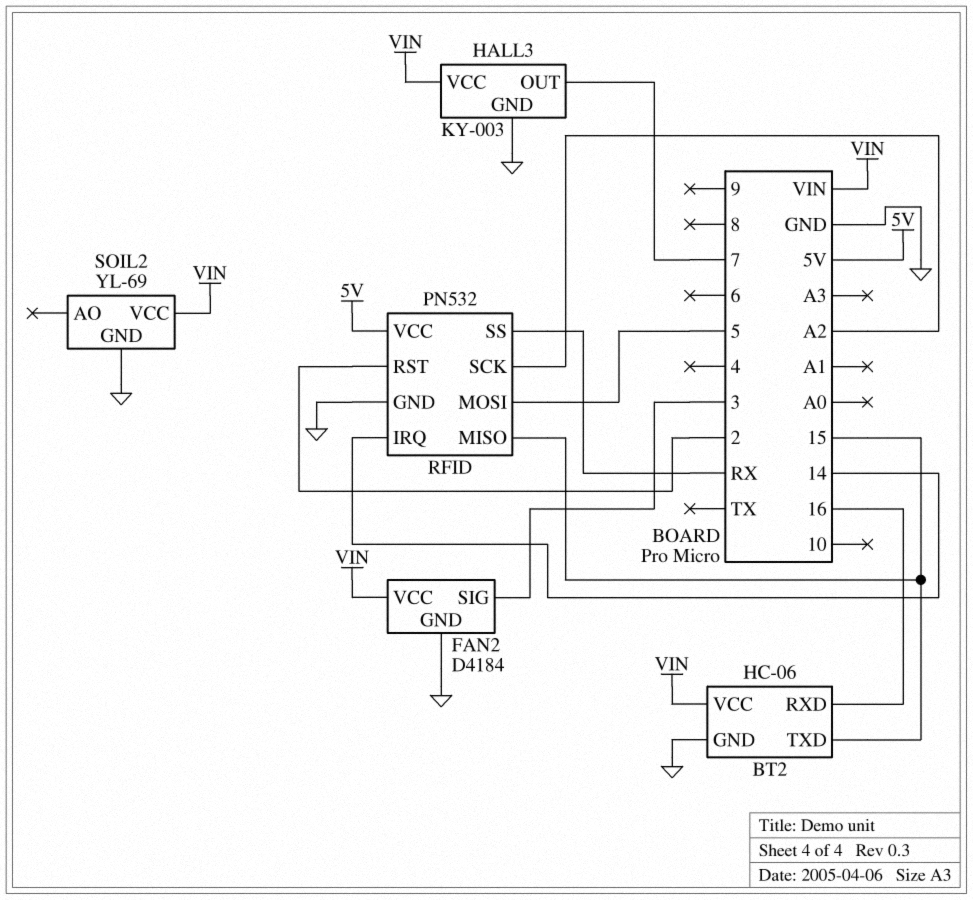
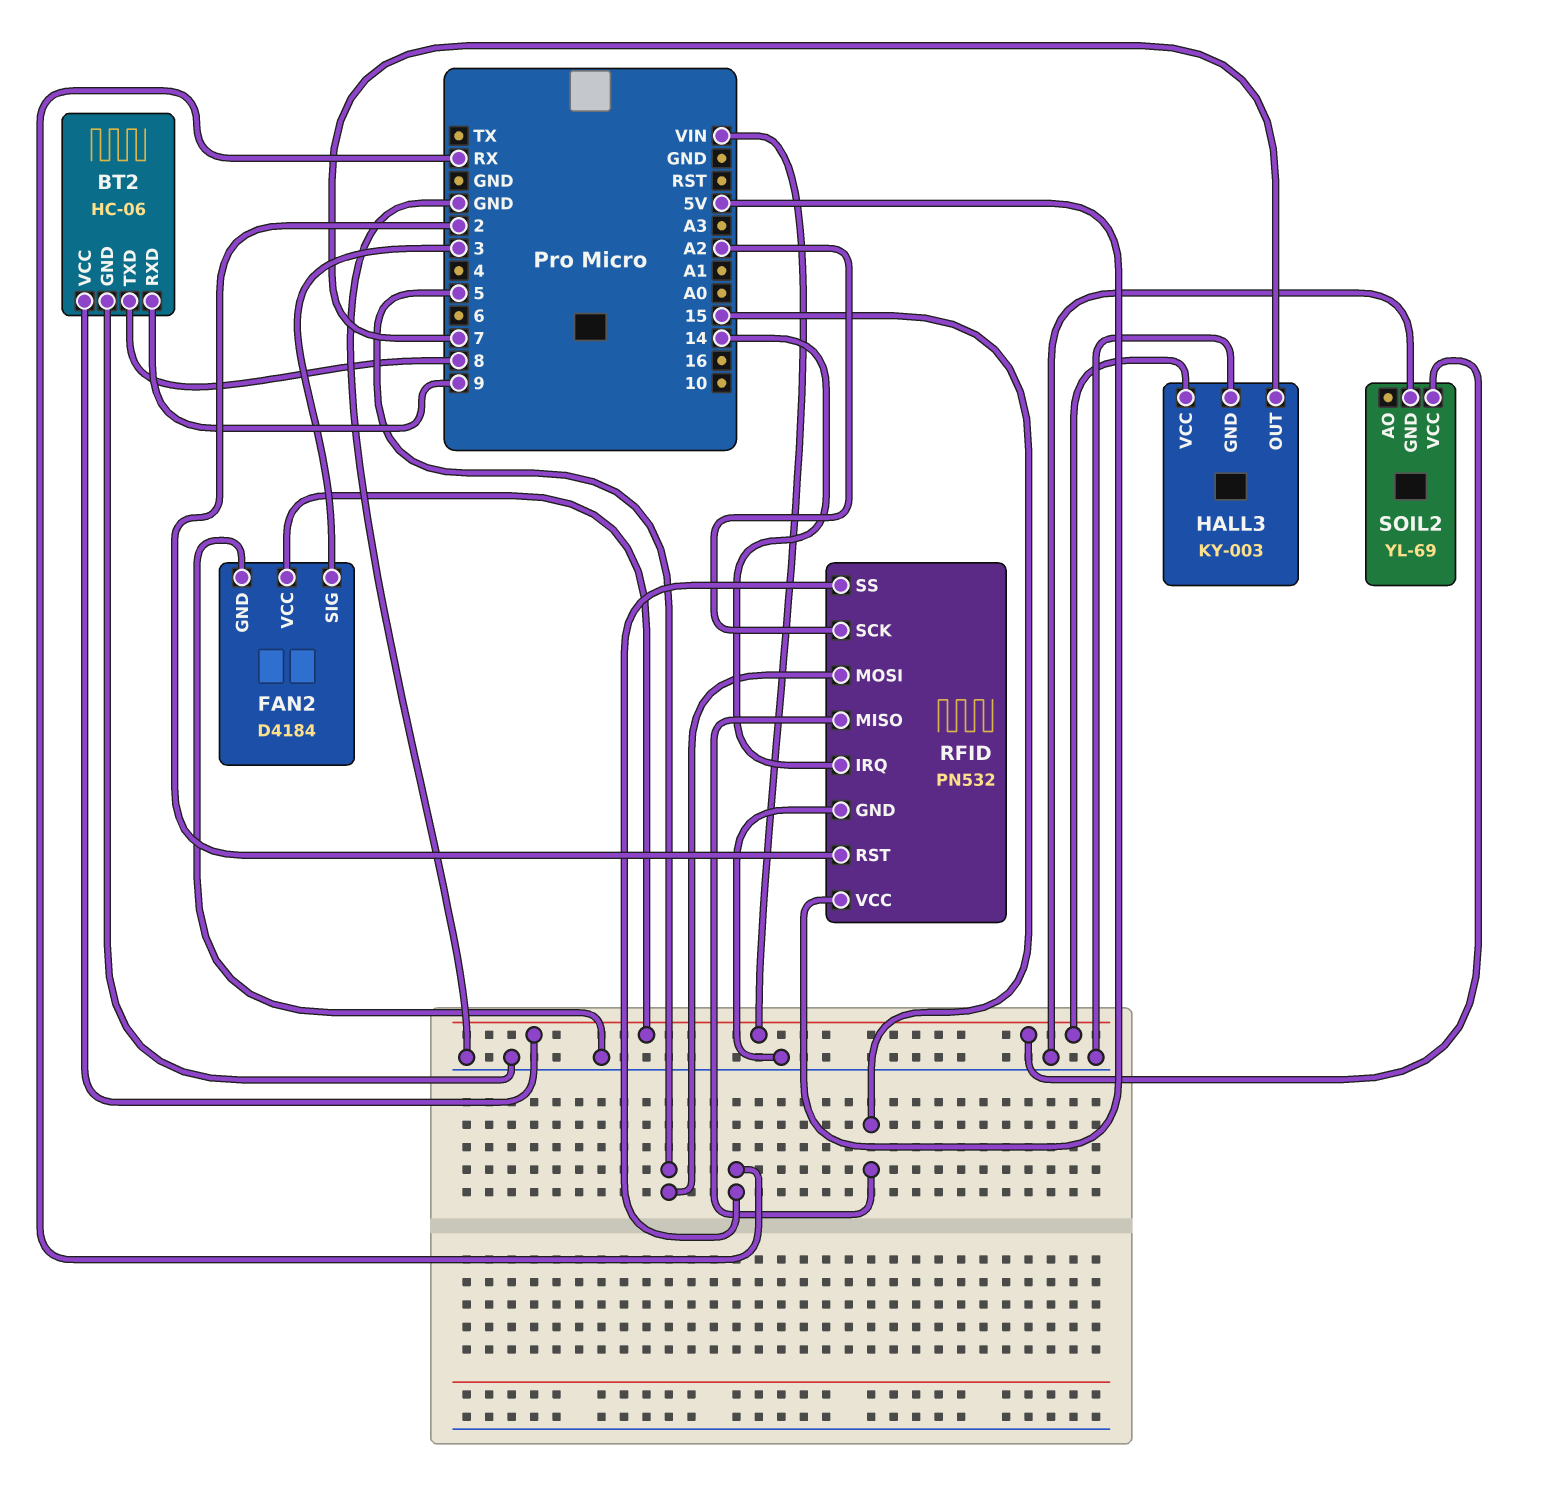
BT2 pin RXD: 16 -> 9
BT2 pin TXD: 15 -> 8

